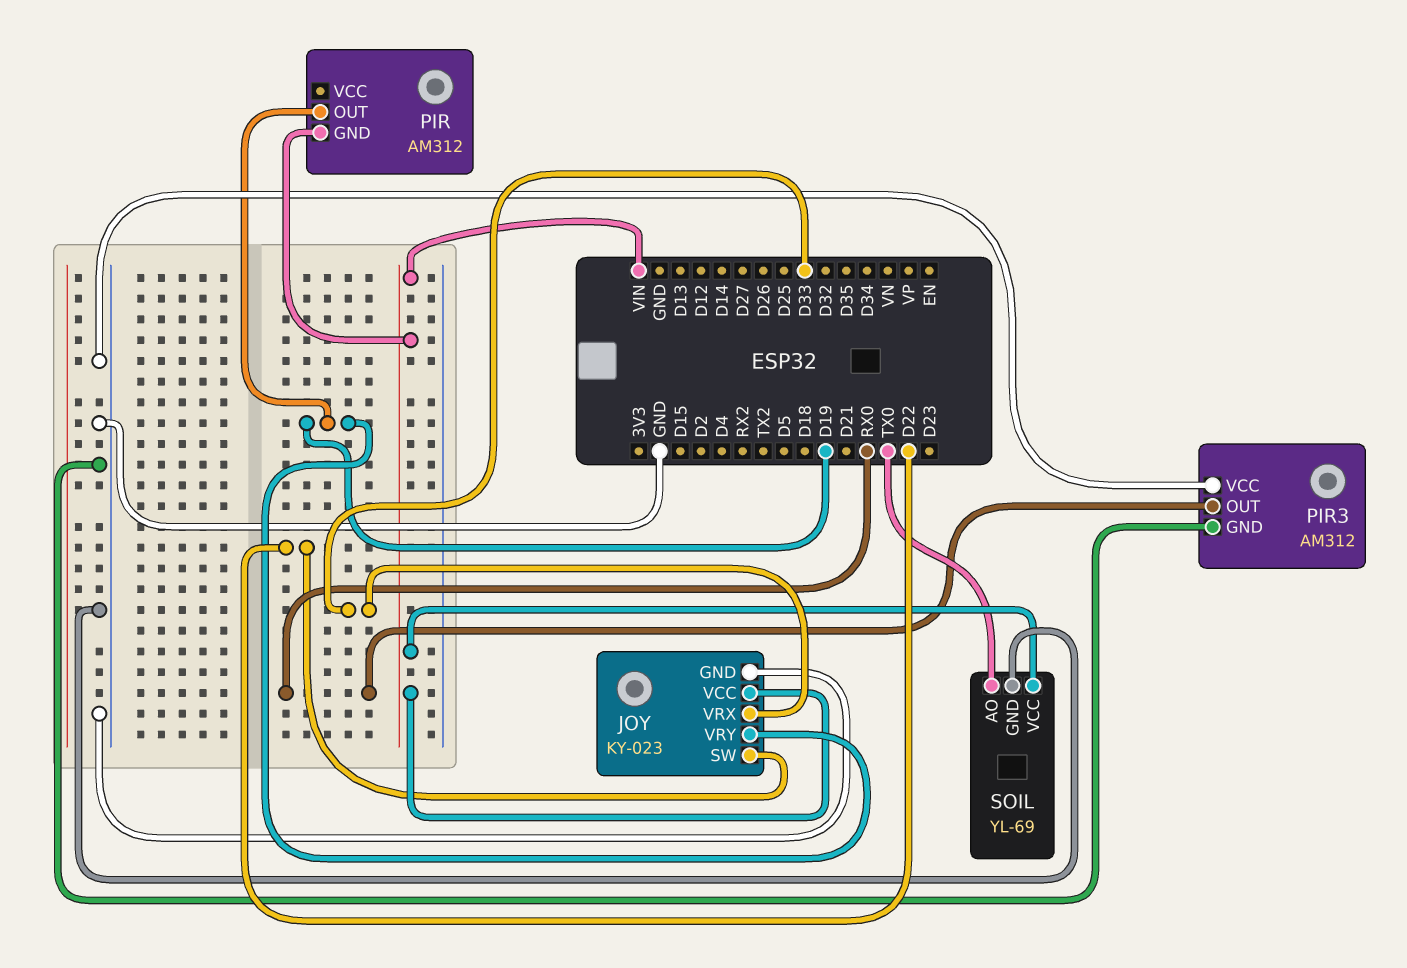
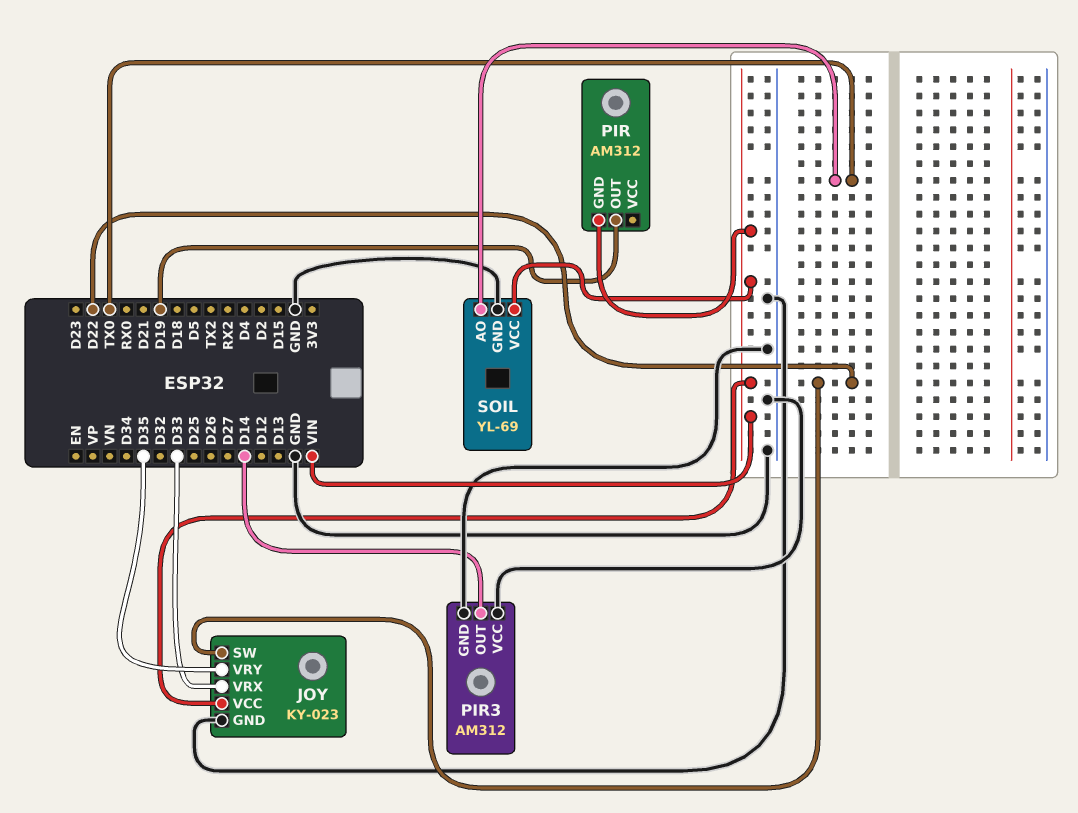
JOY pin VRY: D19 -> D35
PIR3 pin OUT: RX0 -> D14

